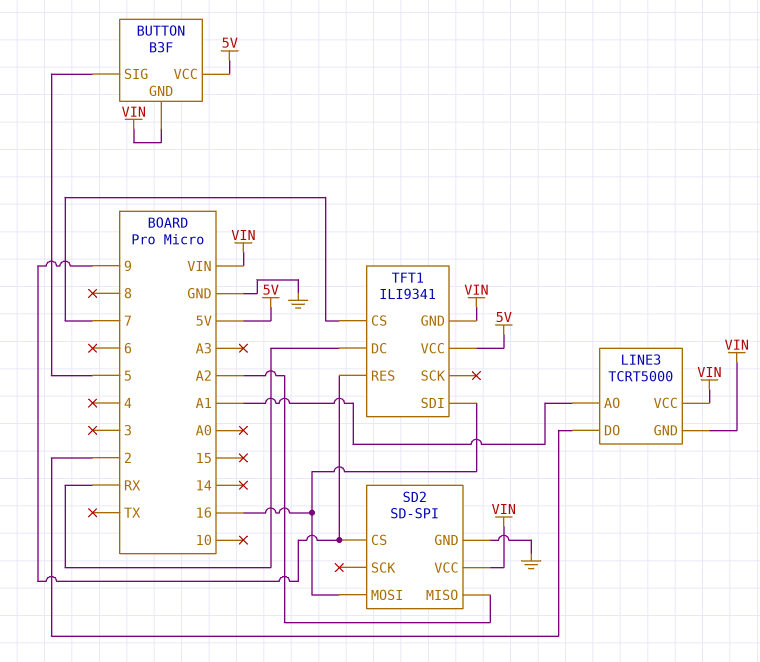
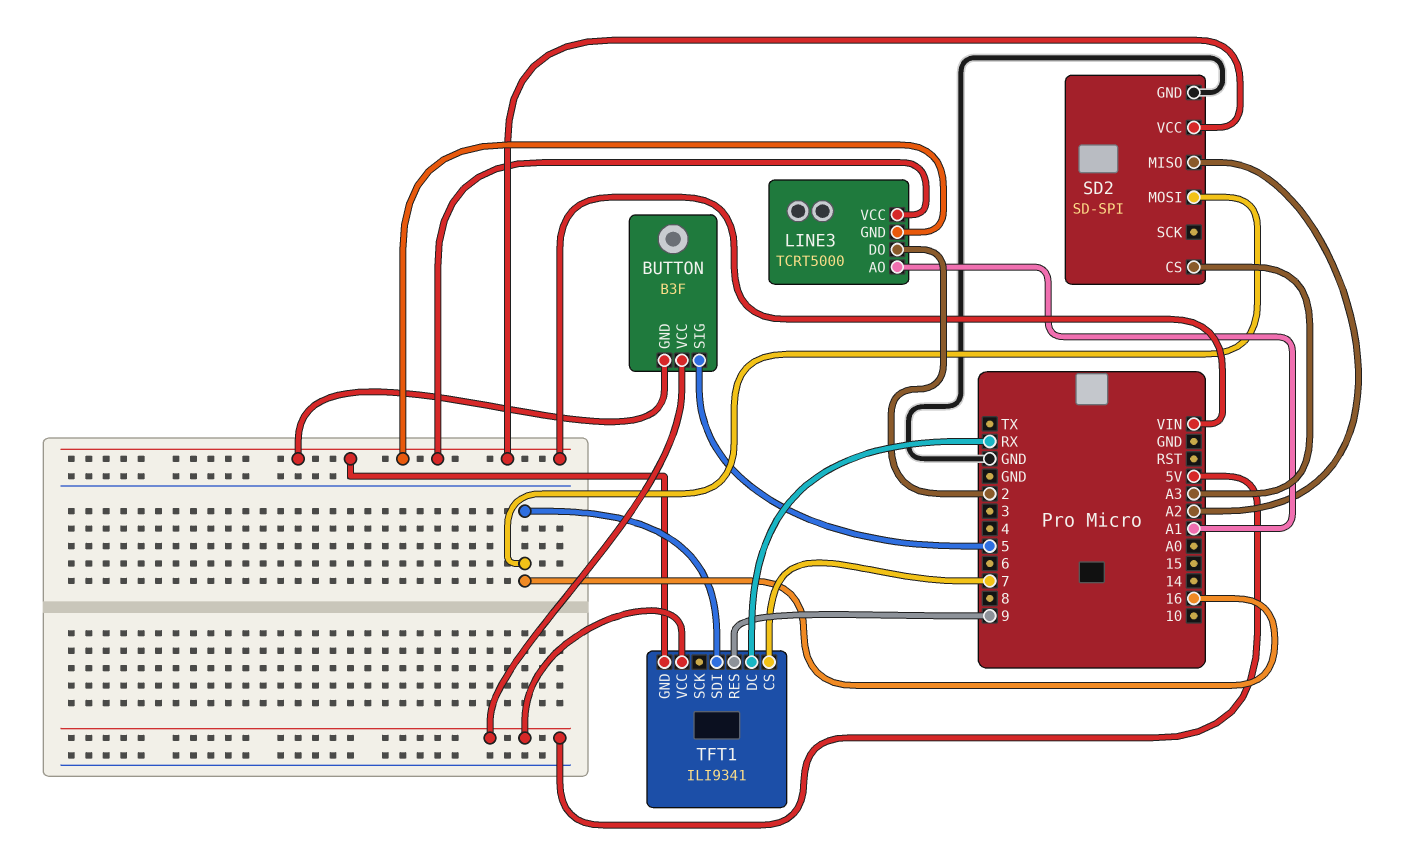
SD2 pin CS: 9 -> A3

